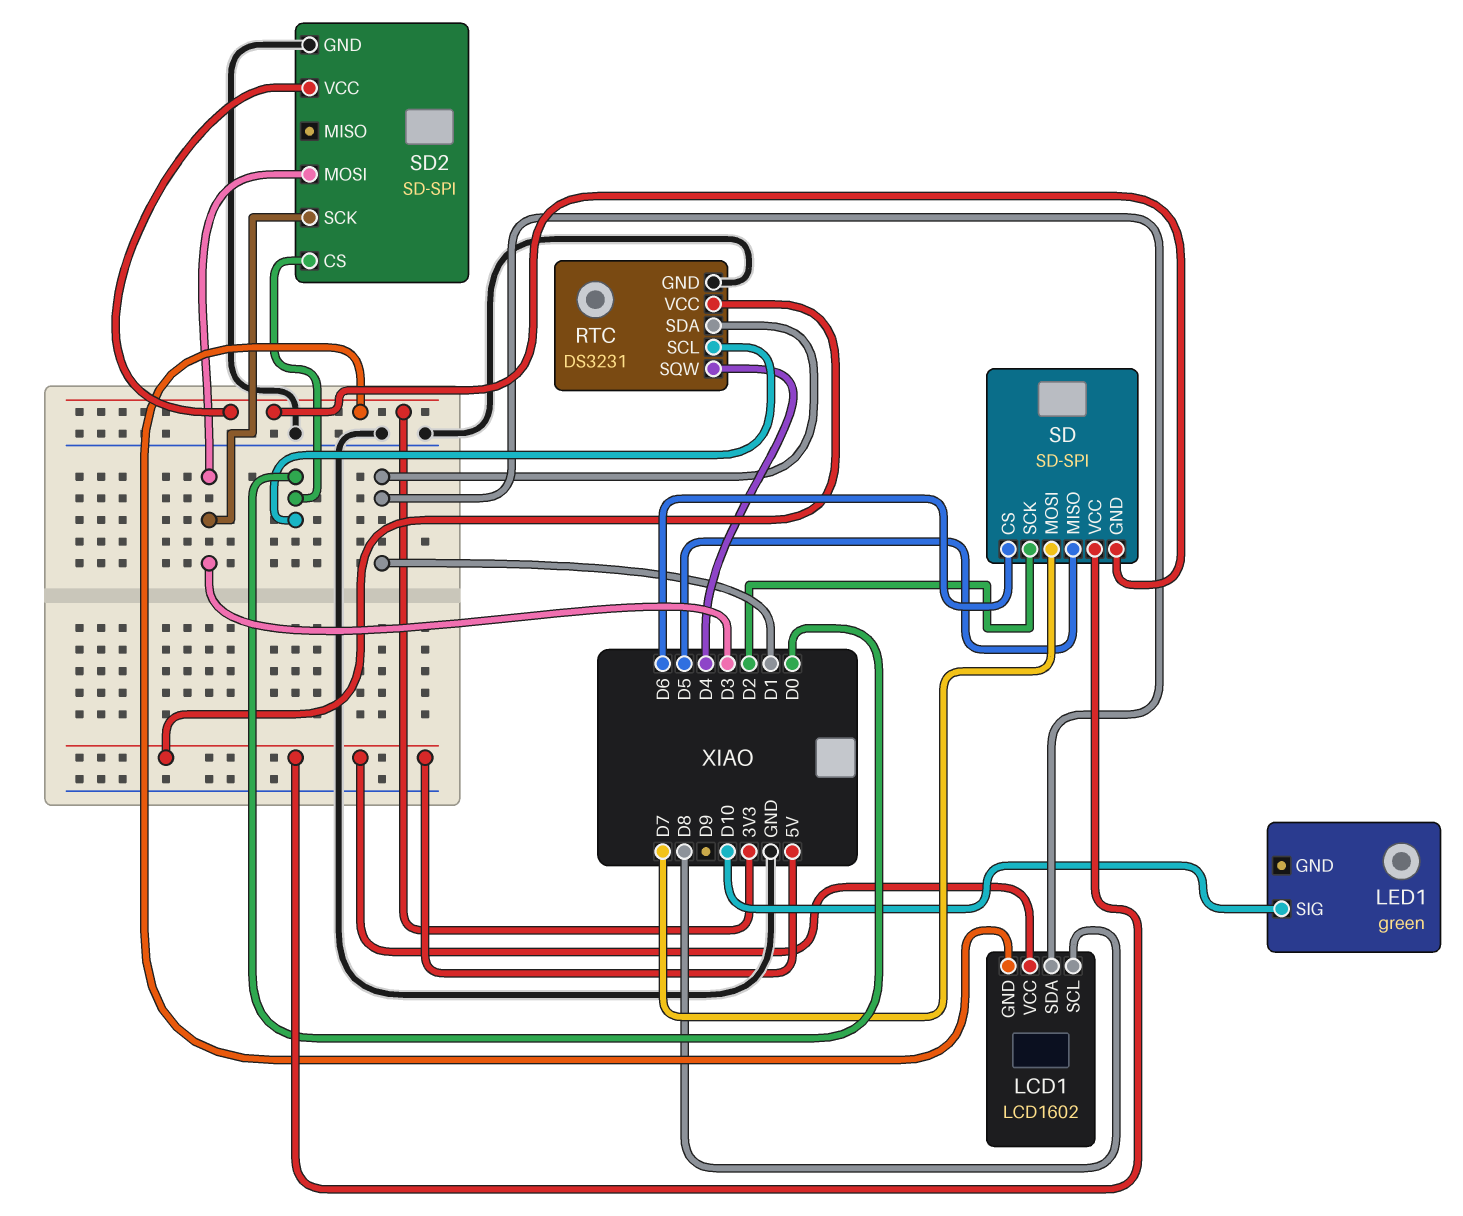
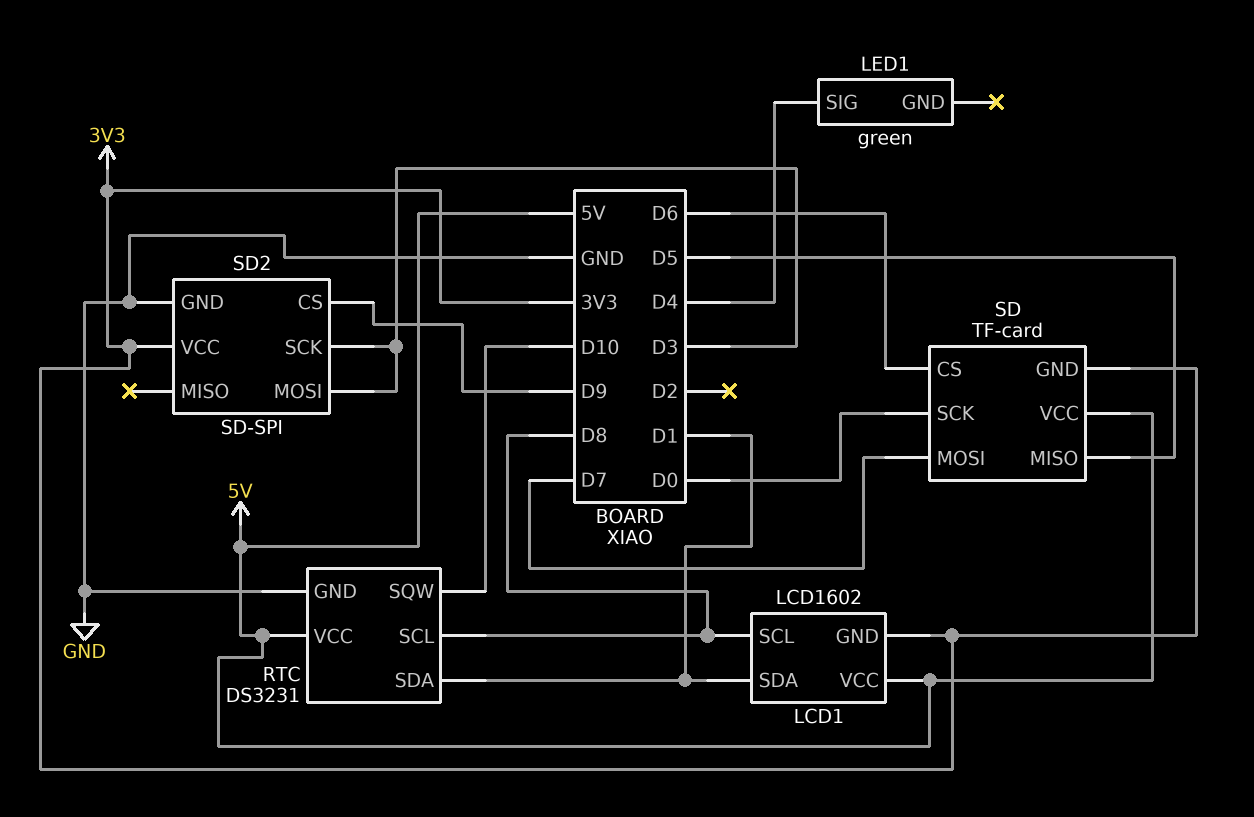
LED1 pin SIG: D10 -> D4
RTC pin SCL: D0 -> D8
RTC pin SQW: D4 -> D10
SD: SD-SPI -> TF-card
SD pin SCK: D2 -> D0
SD2 pin CS: D0 -> D9

